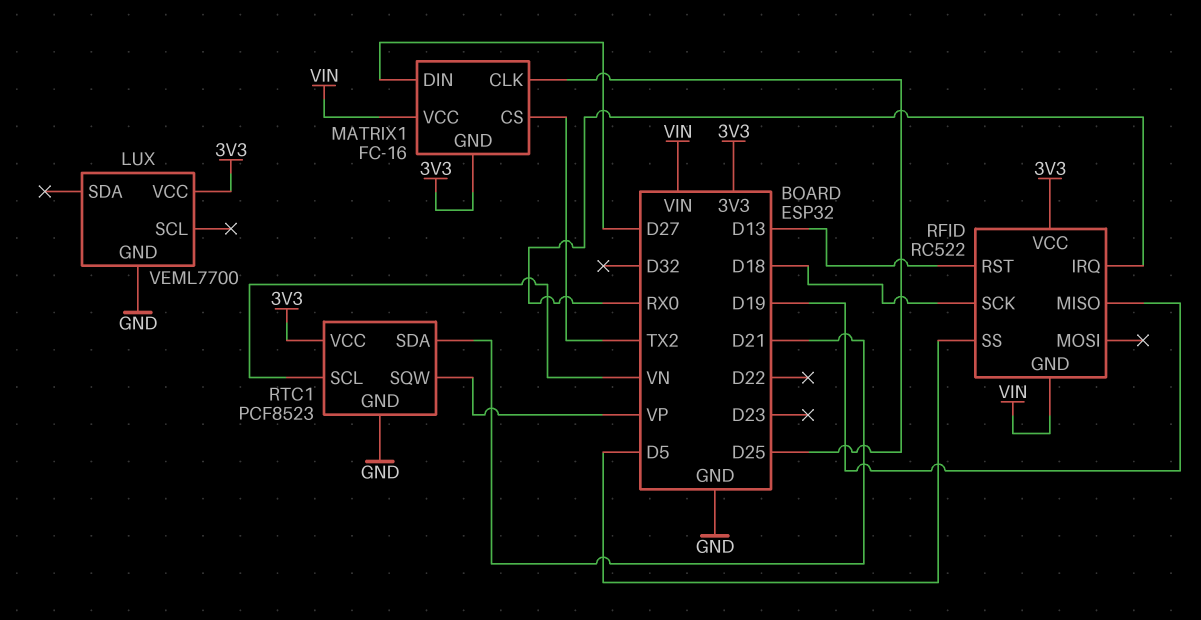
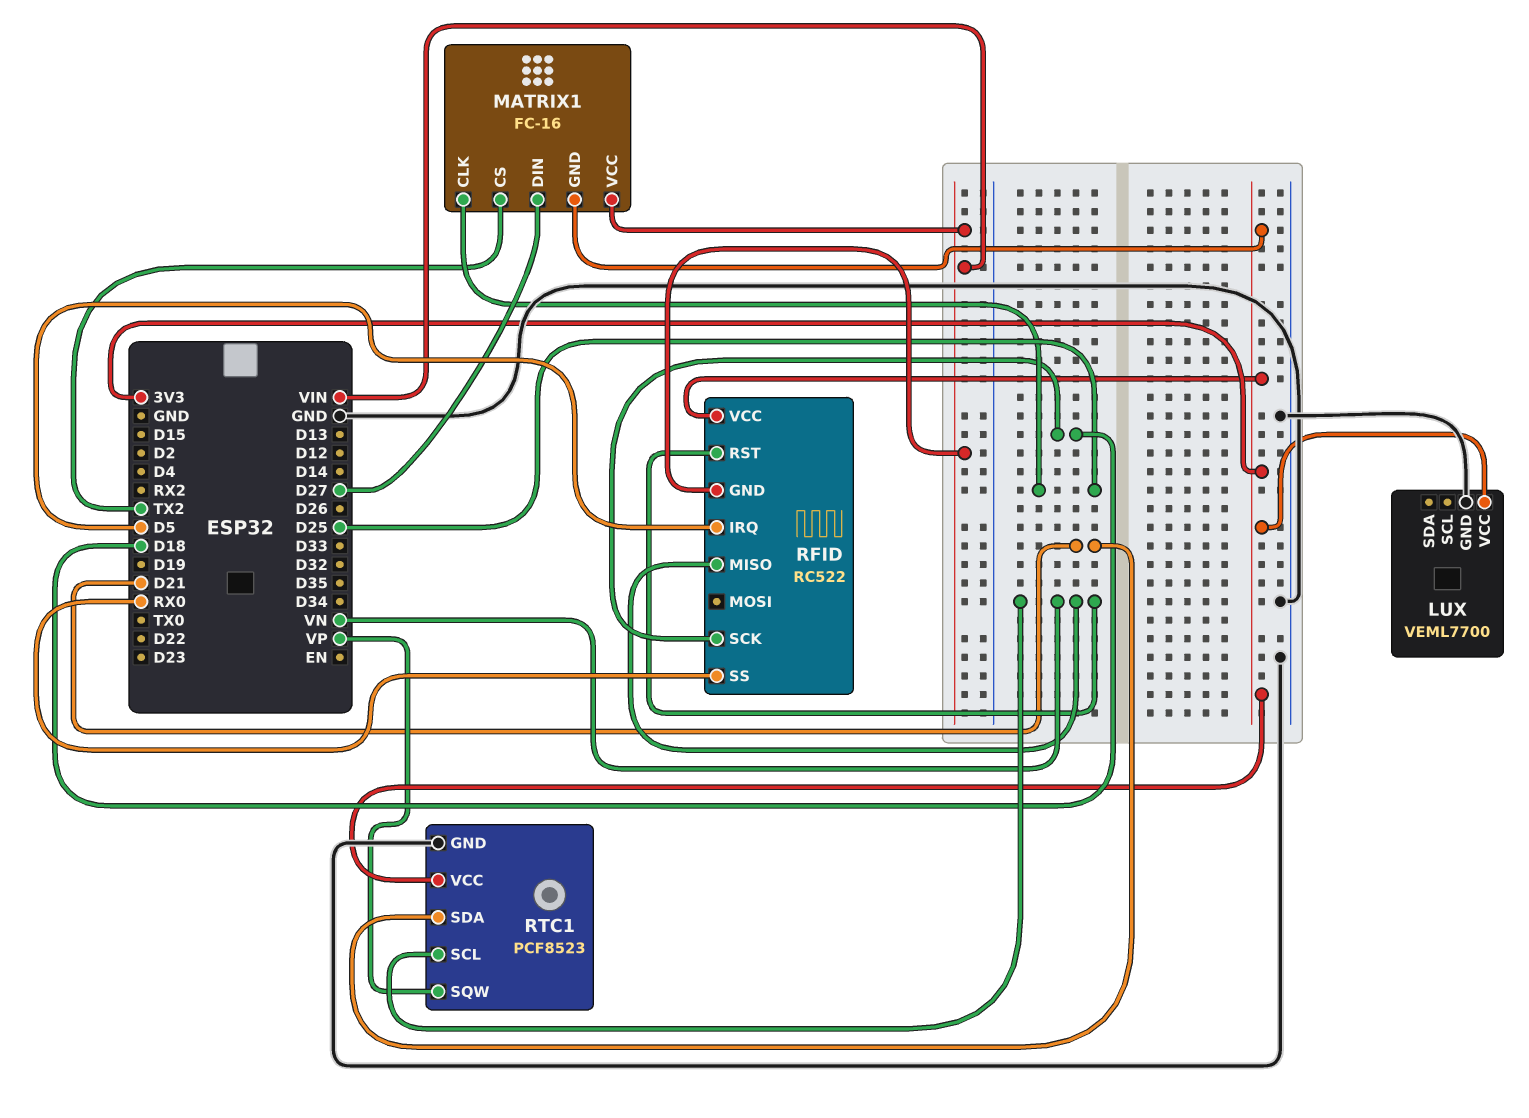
RFID pin IRQ: RX0 -> D5
RFID pin MISO: D19 -> VN
RFID pin RST: D13 -> VN
RFID pin SS: D5 -> RX0

